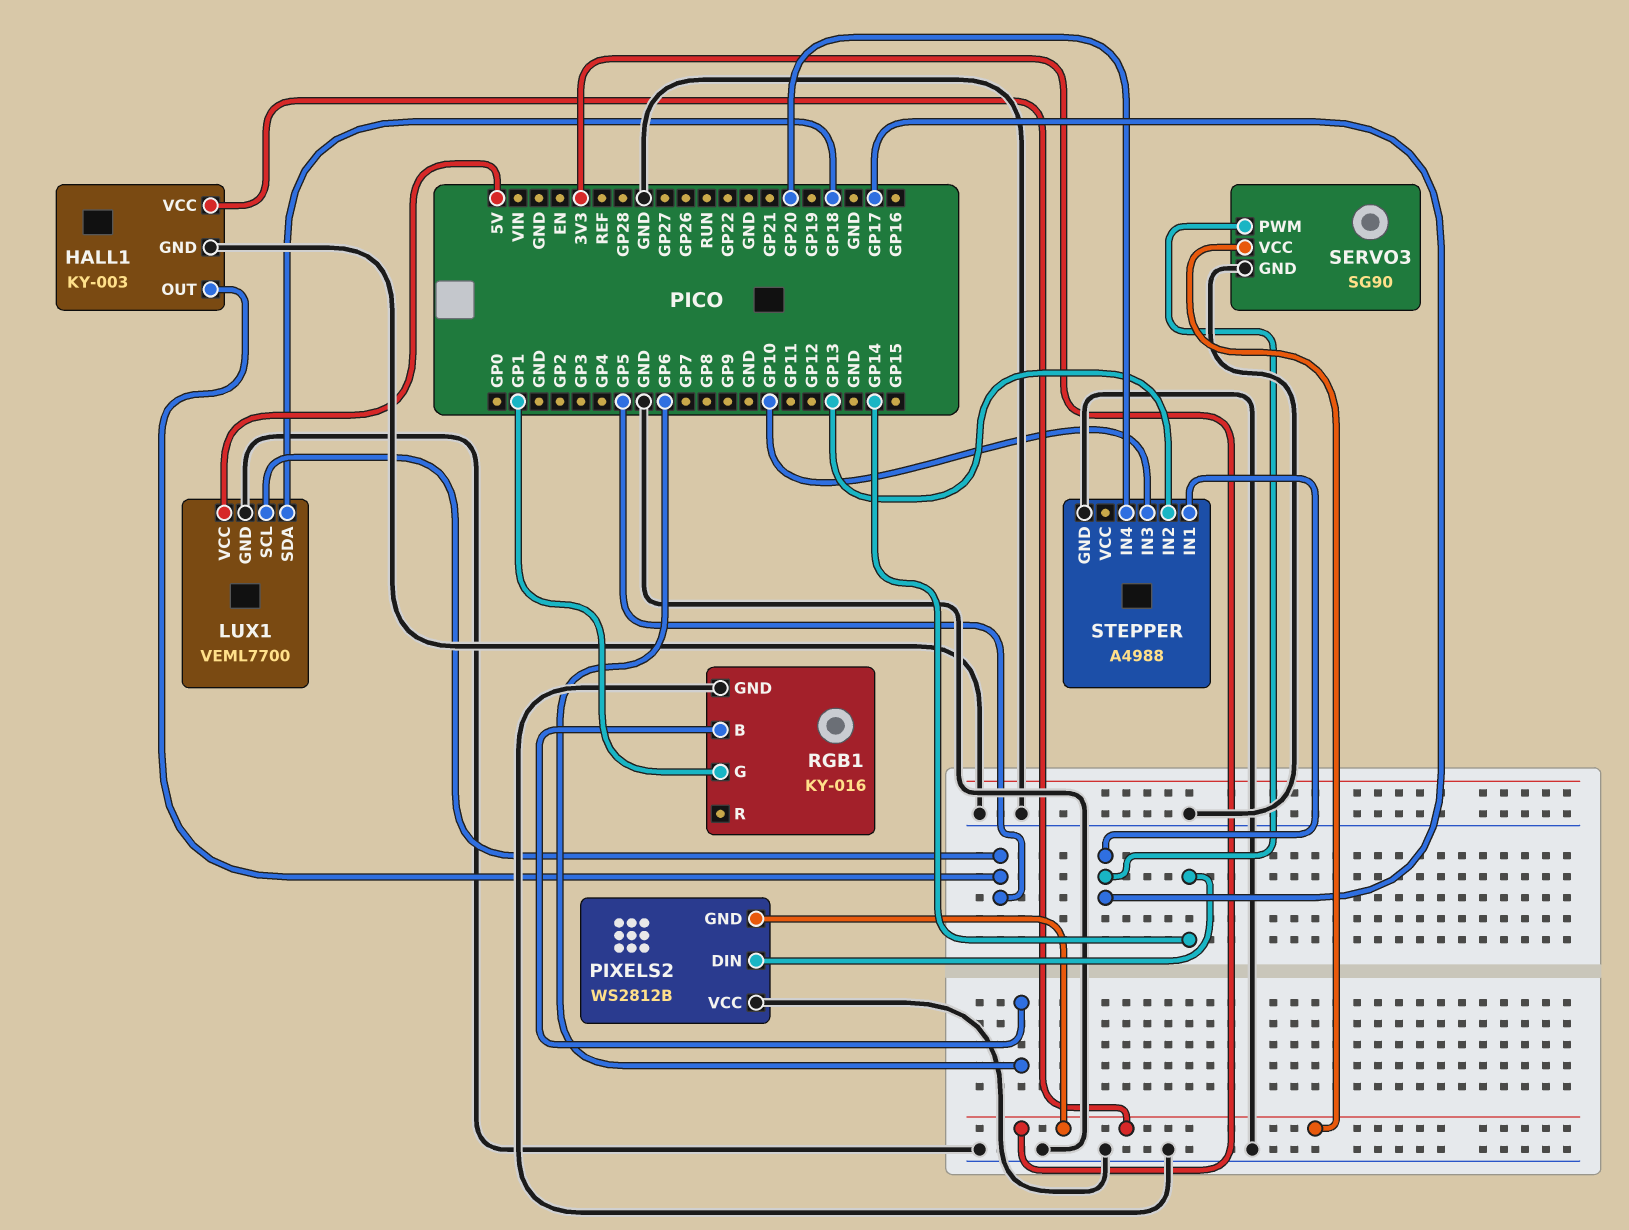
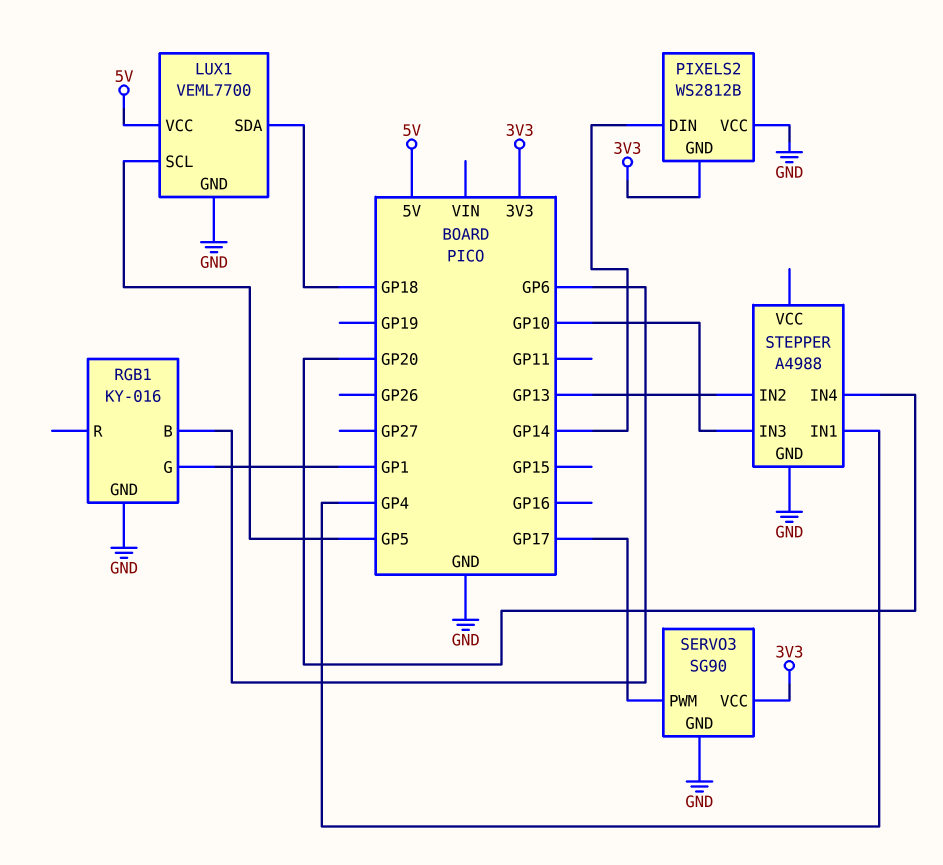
HALL1: KY-003 -> none
HALL1 pin GND: GND -> none
HALL1 pin OUT: GP5 -> none
HALL1 pin VCC: 3V3 -> none
STEPPER pin IN1: GP17 -> GP4

